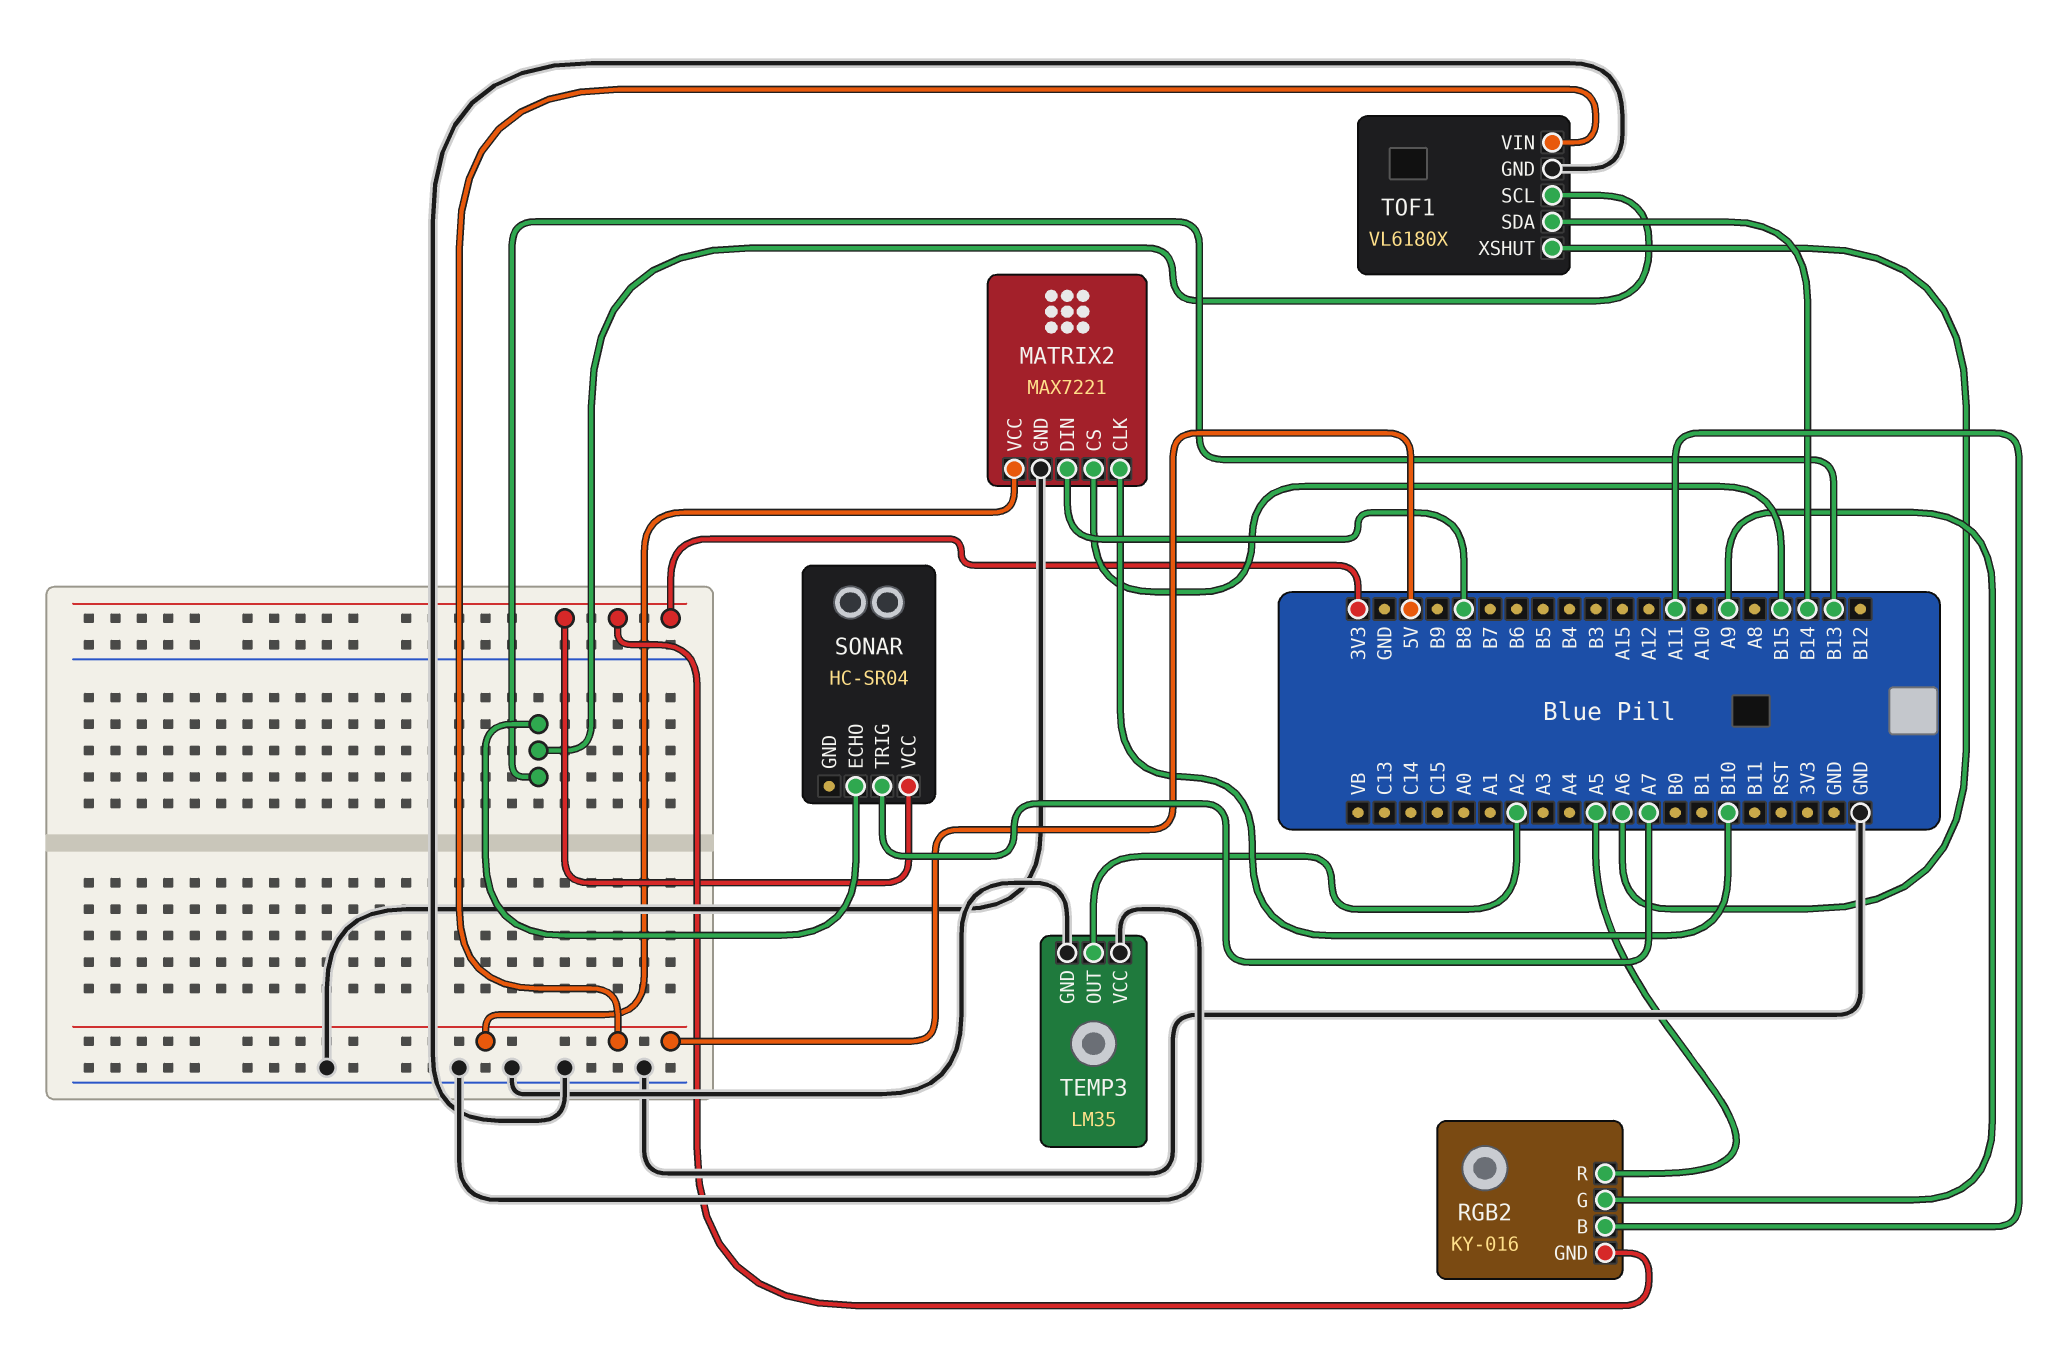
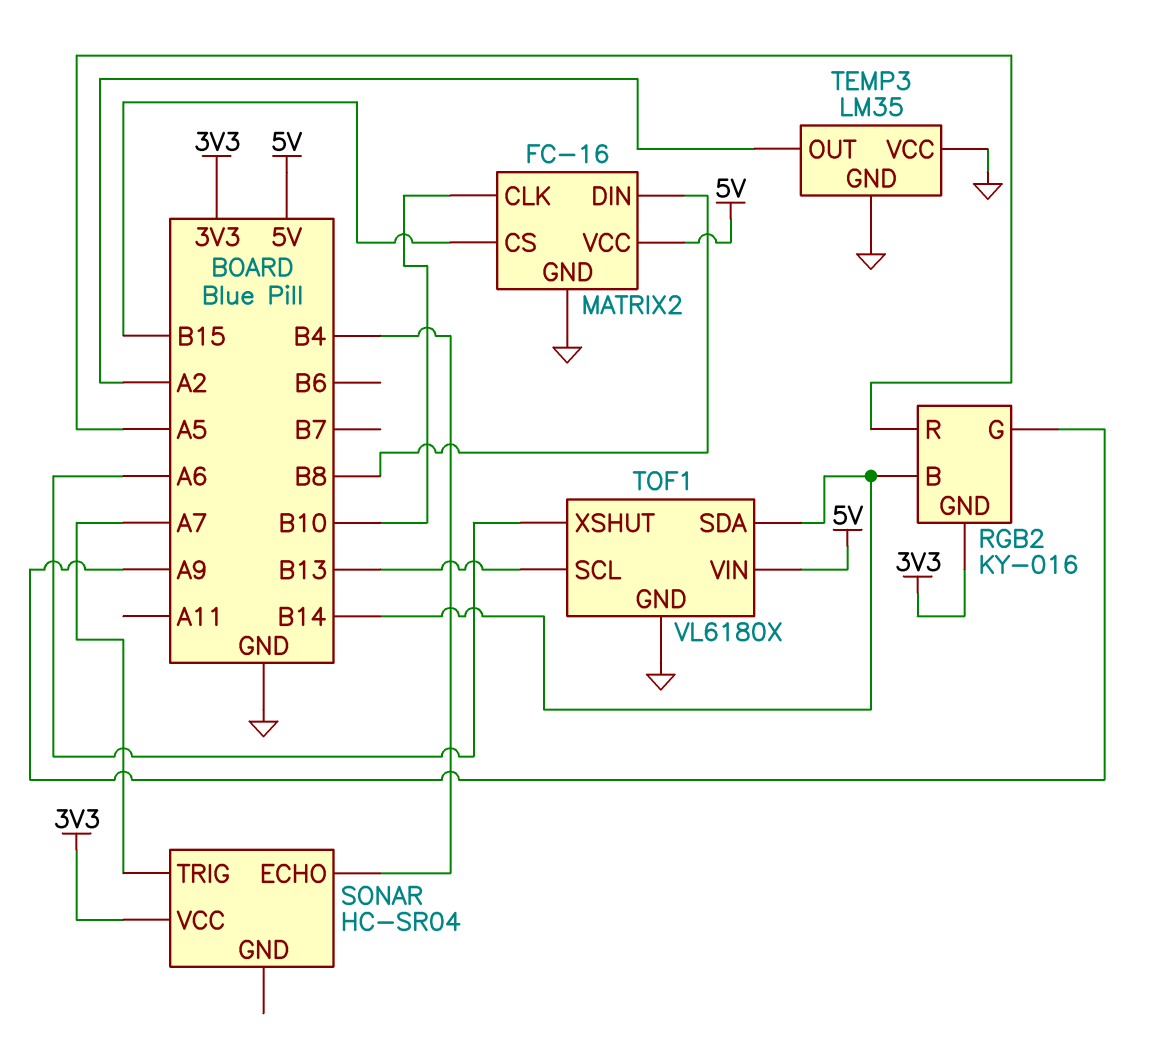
MATRIX2: MAX7221 -> FC-16
RGB2 pin B: A11 -> B14
SONAR pin ECHO: B13 -> B4

